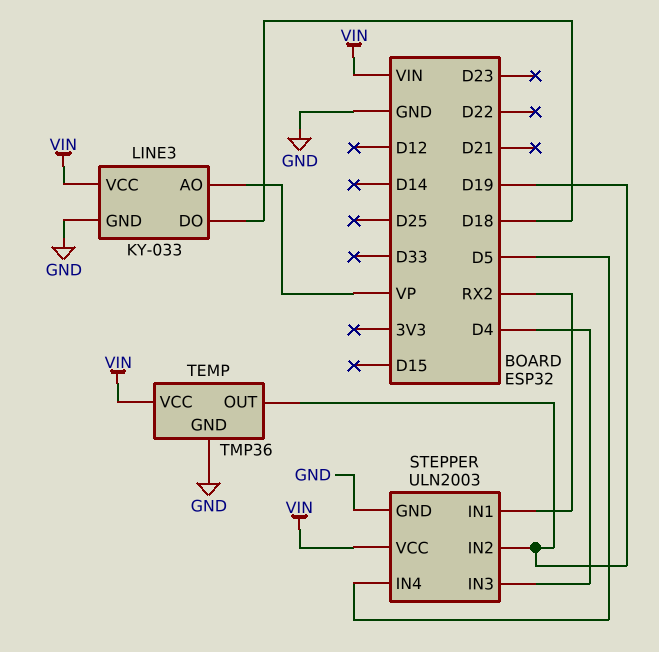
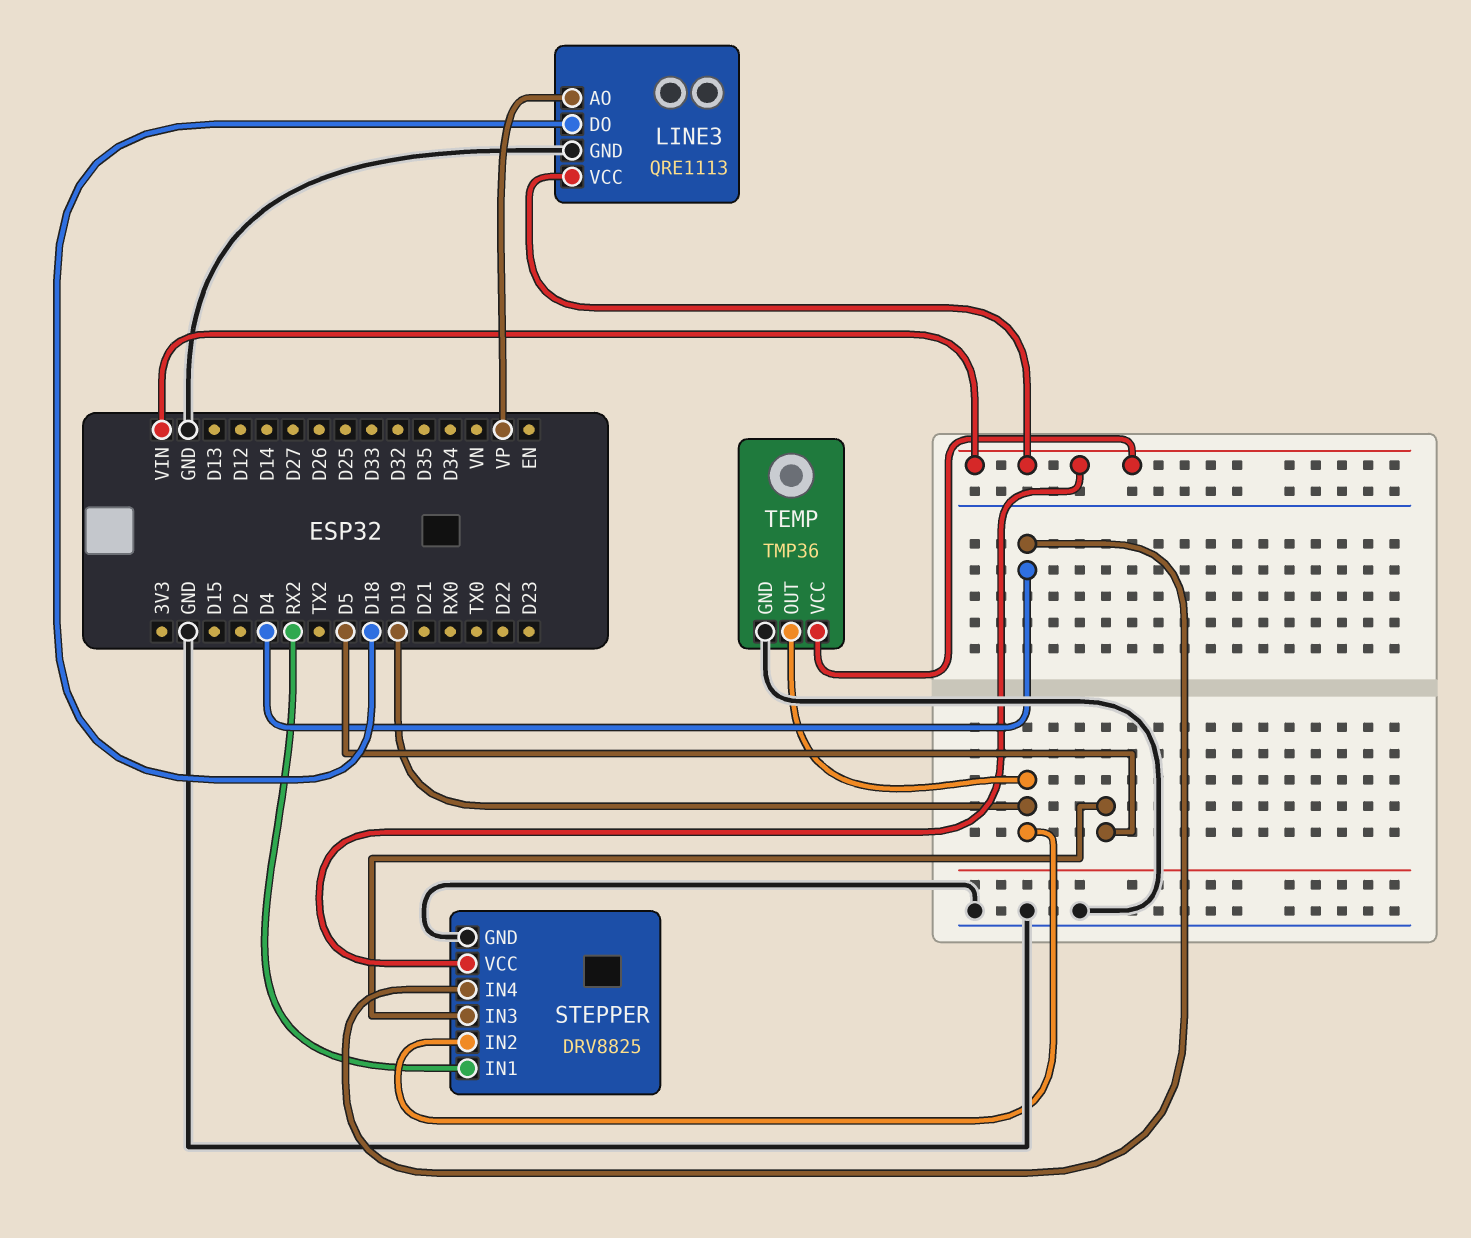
LINE3: KY-033 -> QRE1113
STEPPER: ULN2003 -> DRV8825
STEPPER pin IN3: D4 -> D5
STEPPER pin IN4: D5 -> D4

